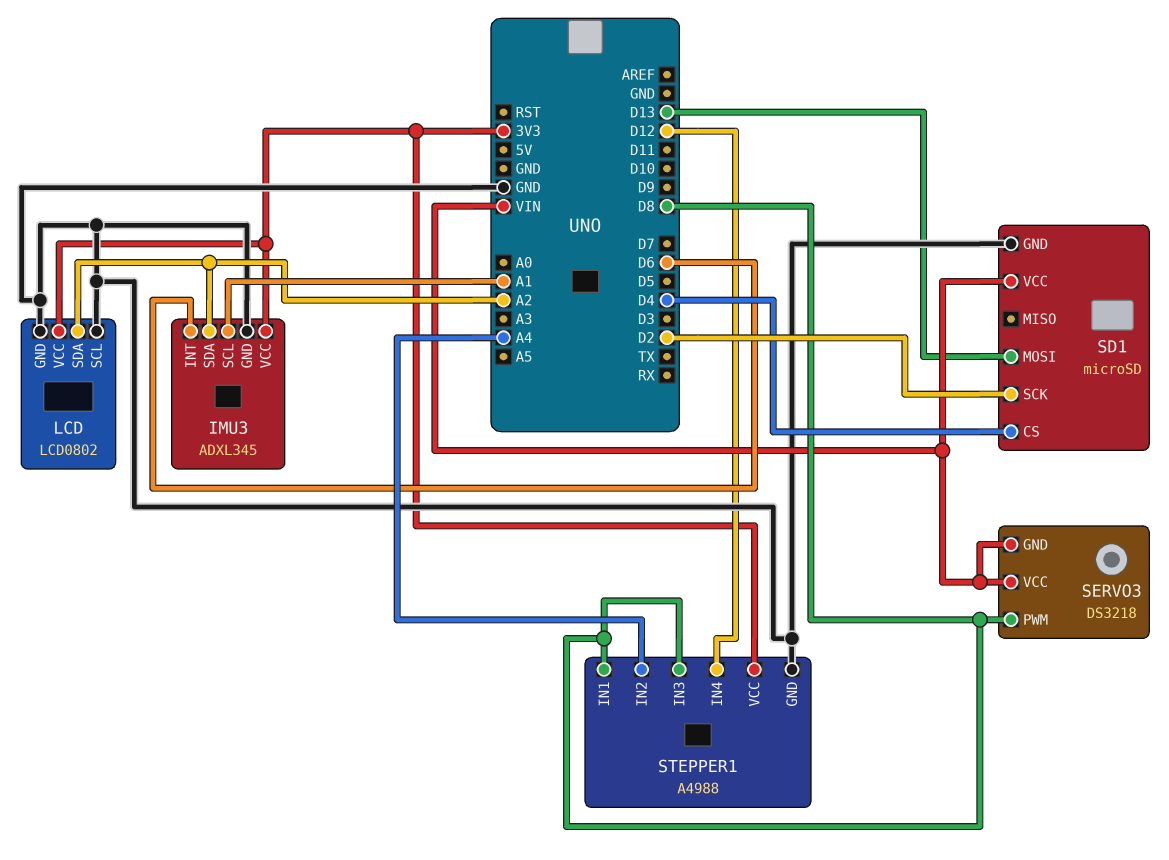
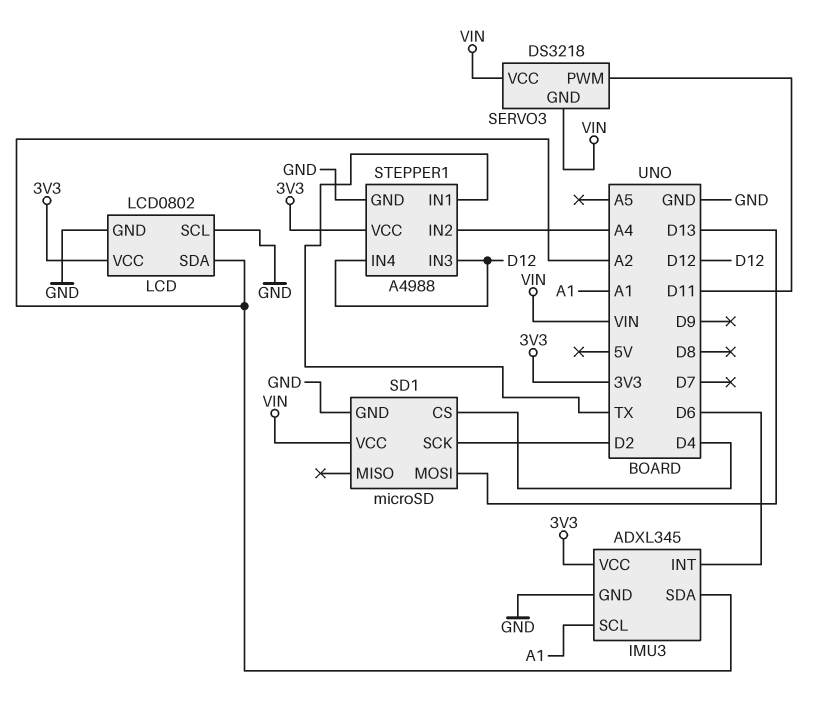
SERVO3 pin PWM: D8 -> D11
STEPPER1 pin IN1: D8 -> TX
STEPPER1 pin IN3: D8 -> D12

